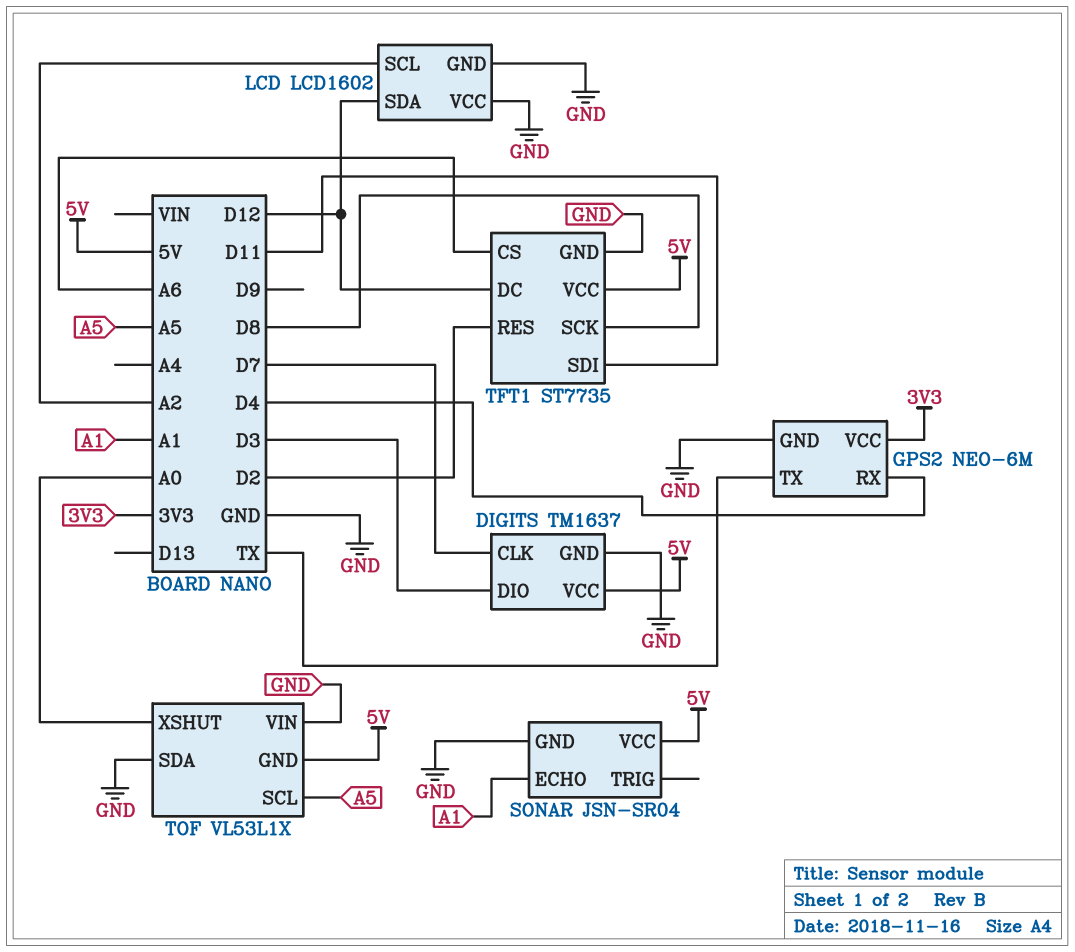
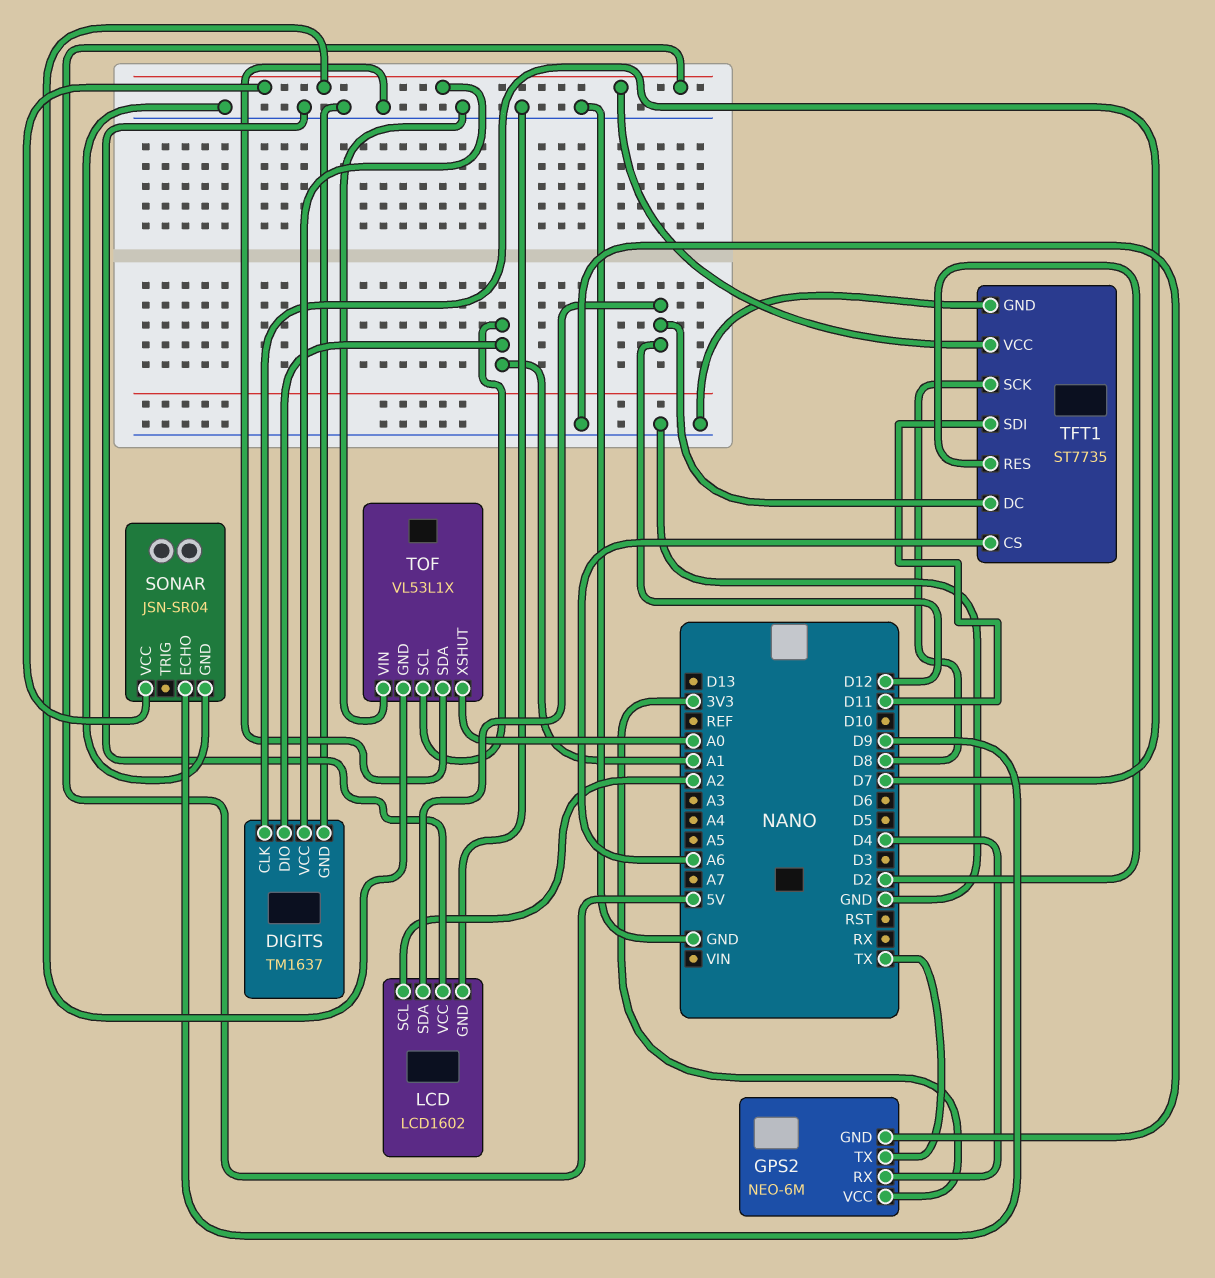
DIGITS pin DIO: D3 -> A1
SONAR pin ECHO: A1 -> D9
TOF pin SCL: A5 -> A1

